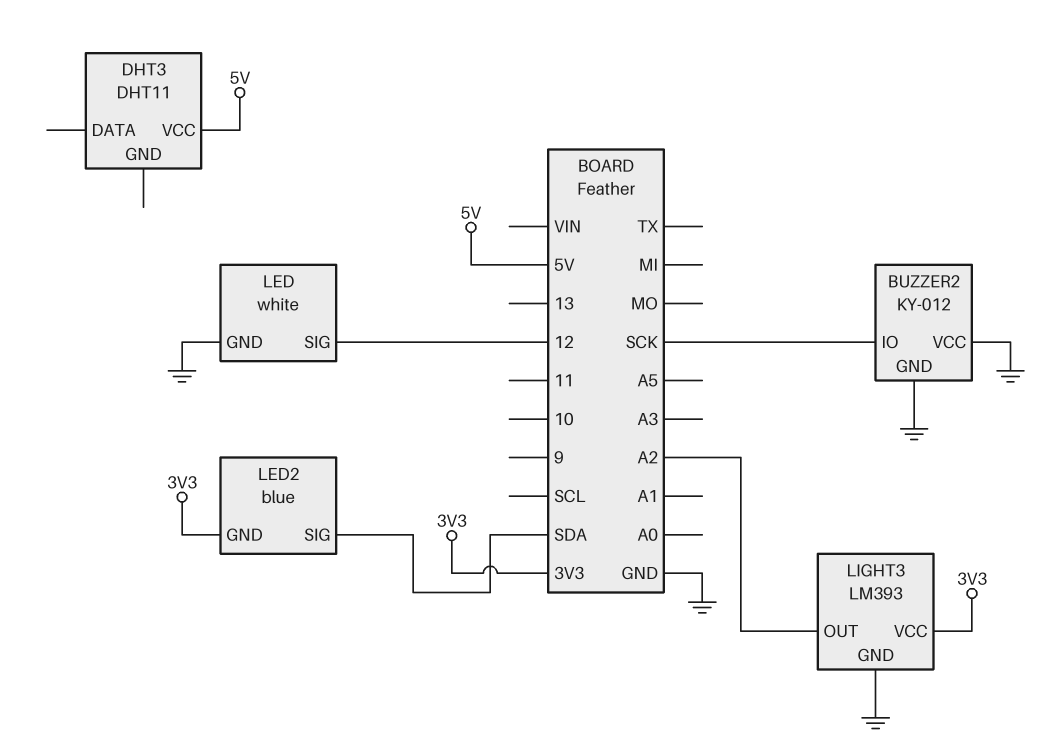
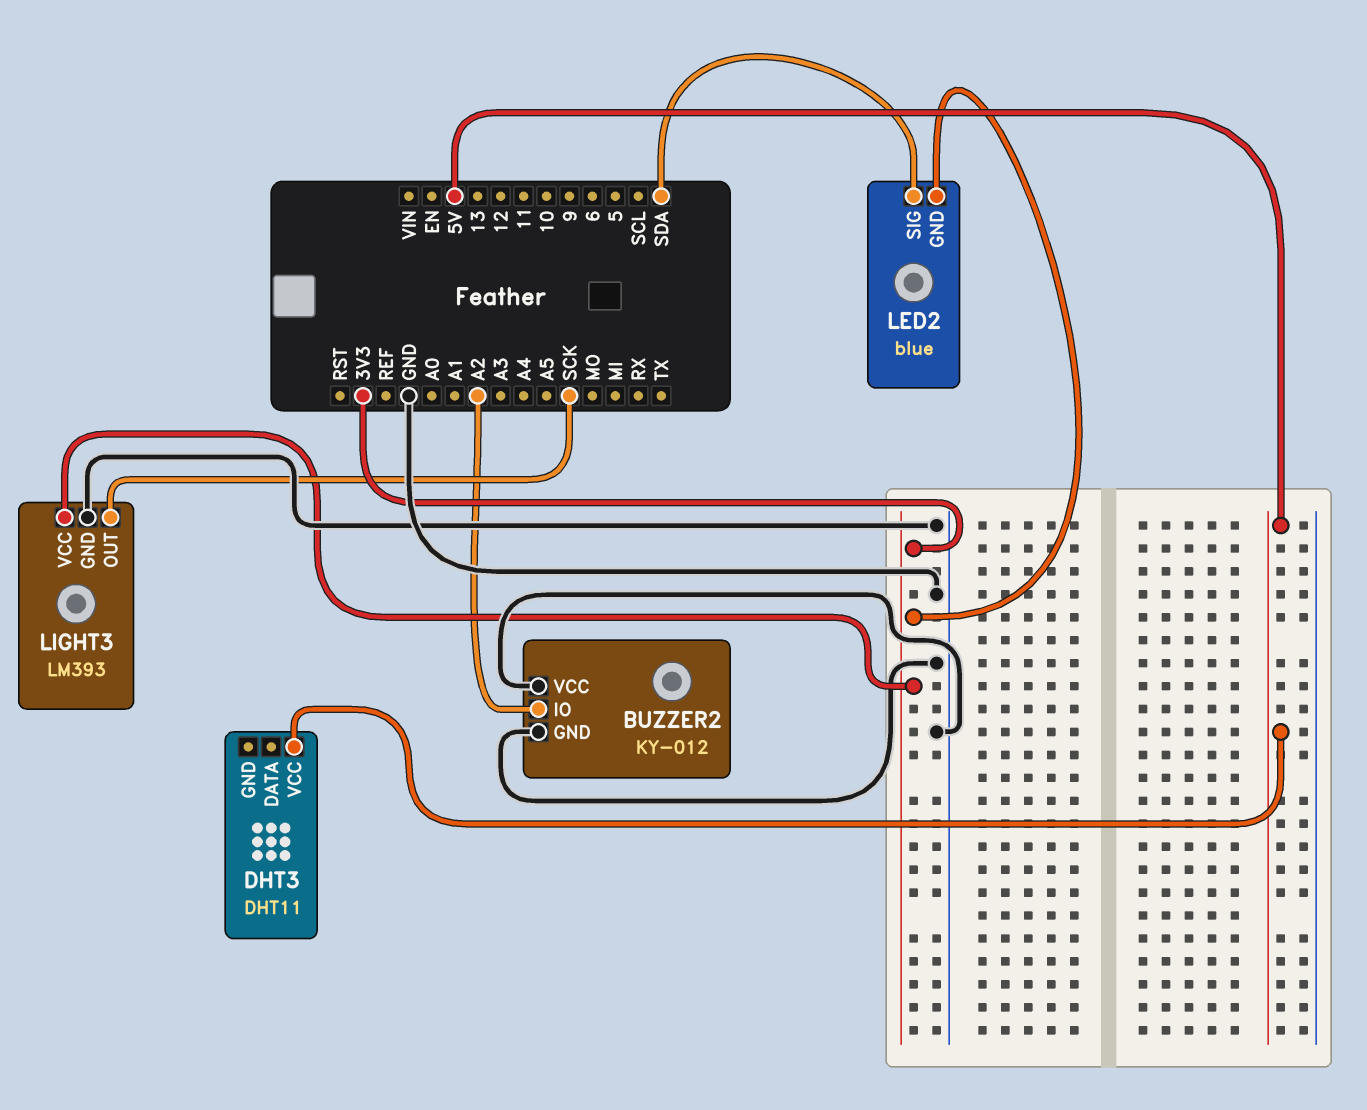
BUZZER2 pin IO: SCK -> A2
LED: white -> none
LED pin GND: GND -> none
LED pin SIG: 12 -> none
LIGHT3 pin OUT: A2 -> SCK

